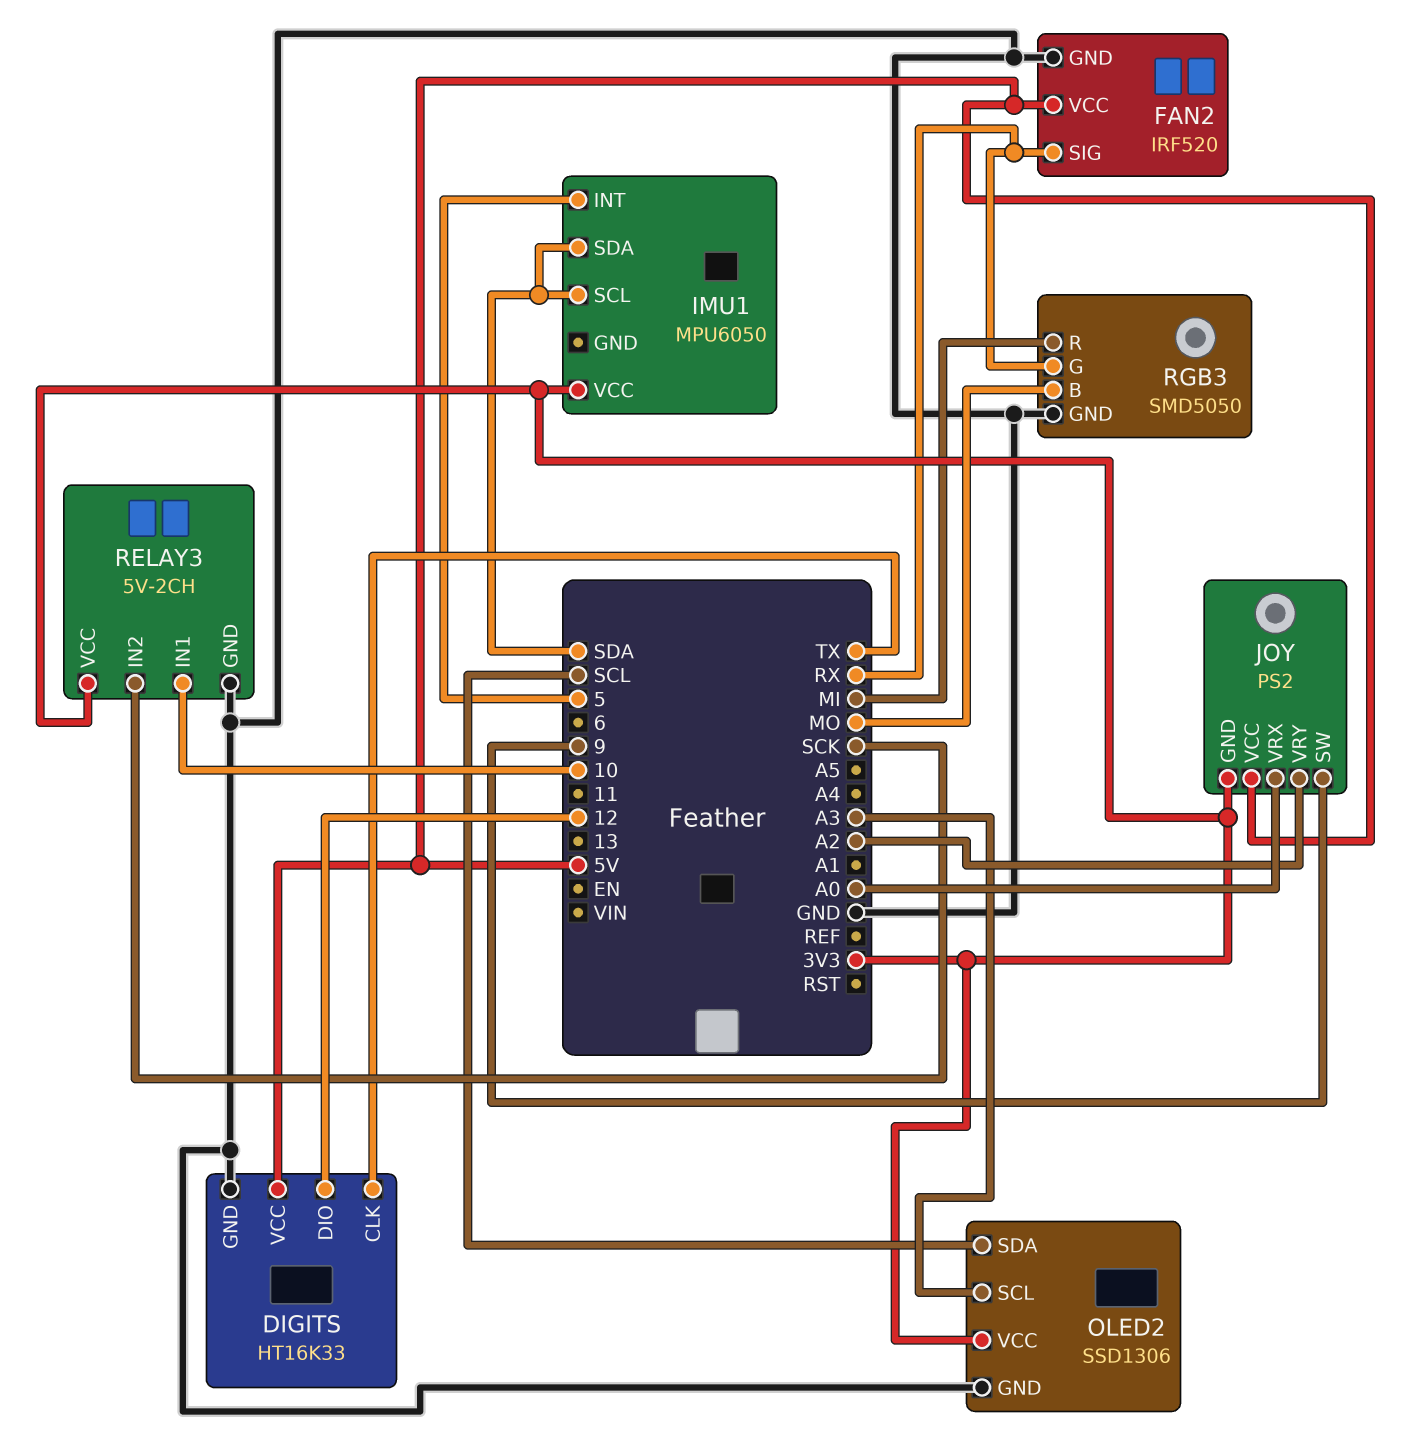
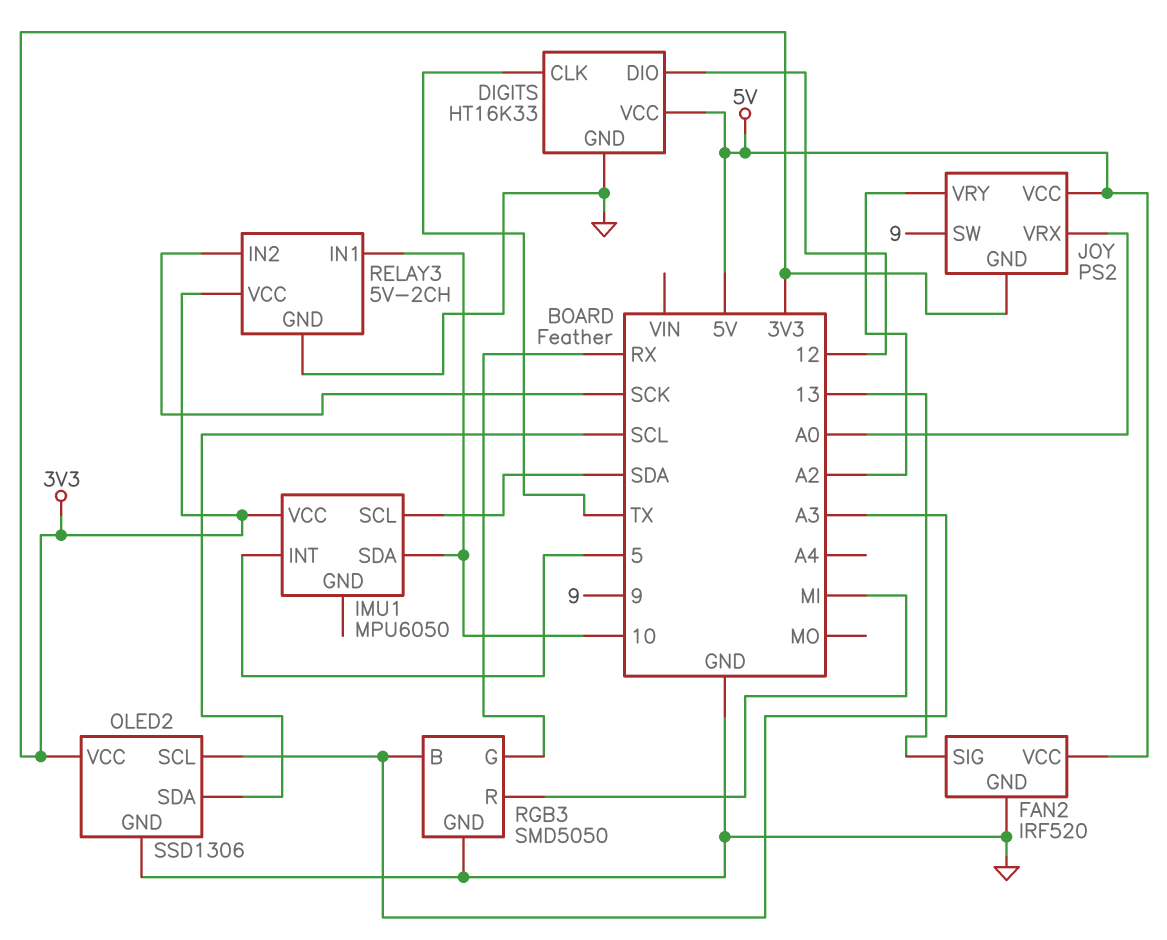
FAN2 pin SIG: RX -> 13
IMU1 pin SDA: SDA -> 10
RGB3 pin B: MO -> A3

